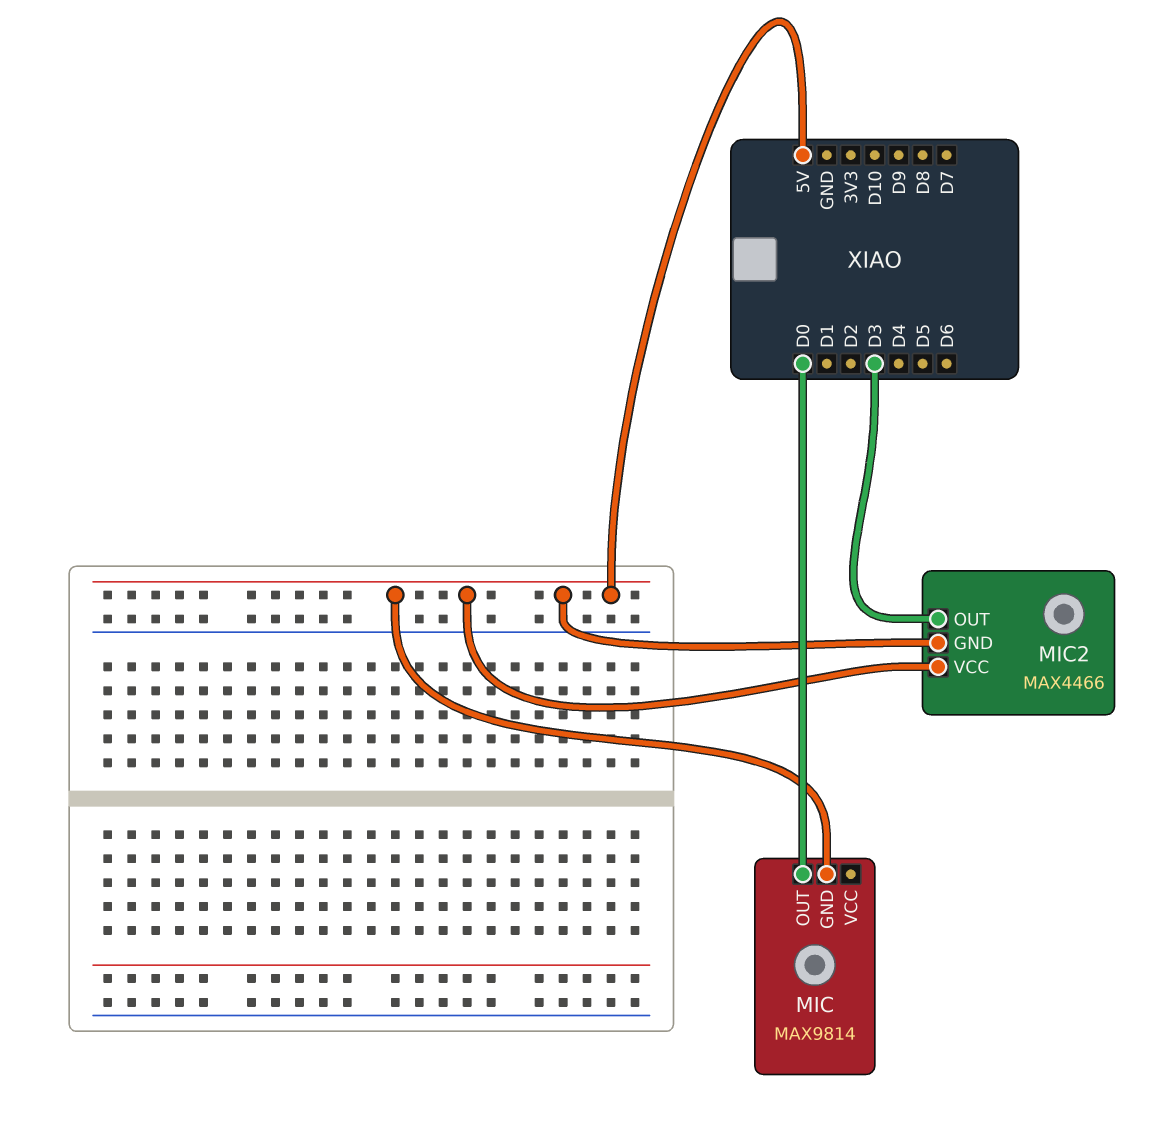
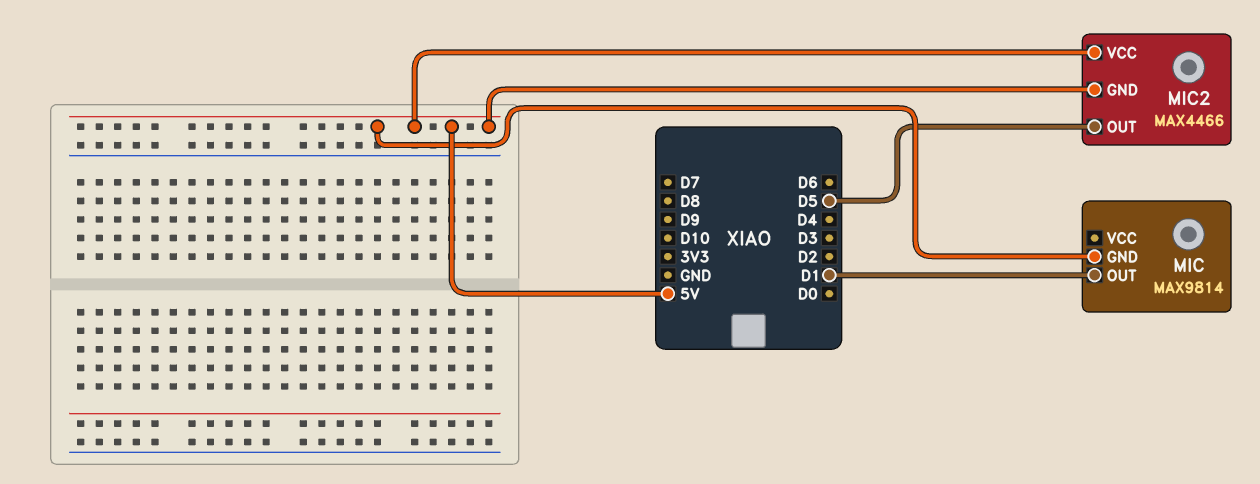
MIC pin OUT: D0 -> D1
MIC2 pin OUT: D3 -> D5

